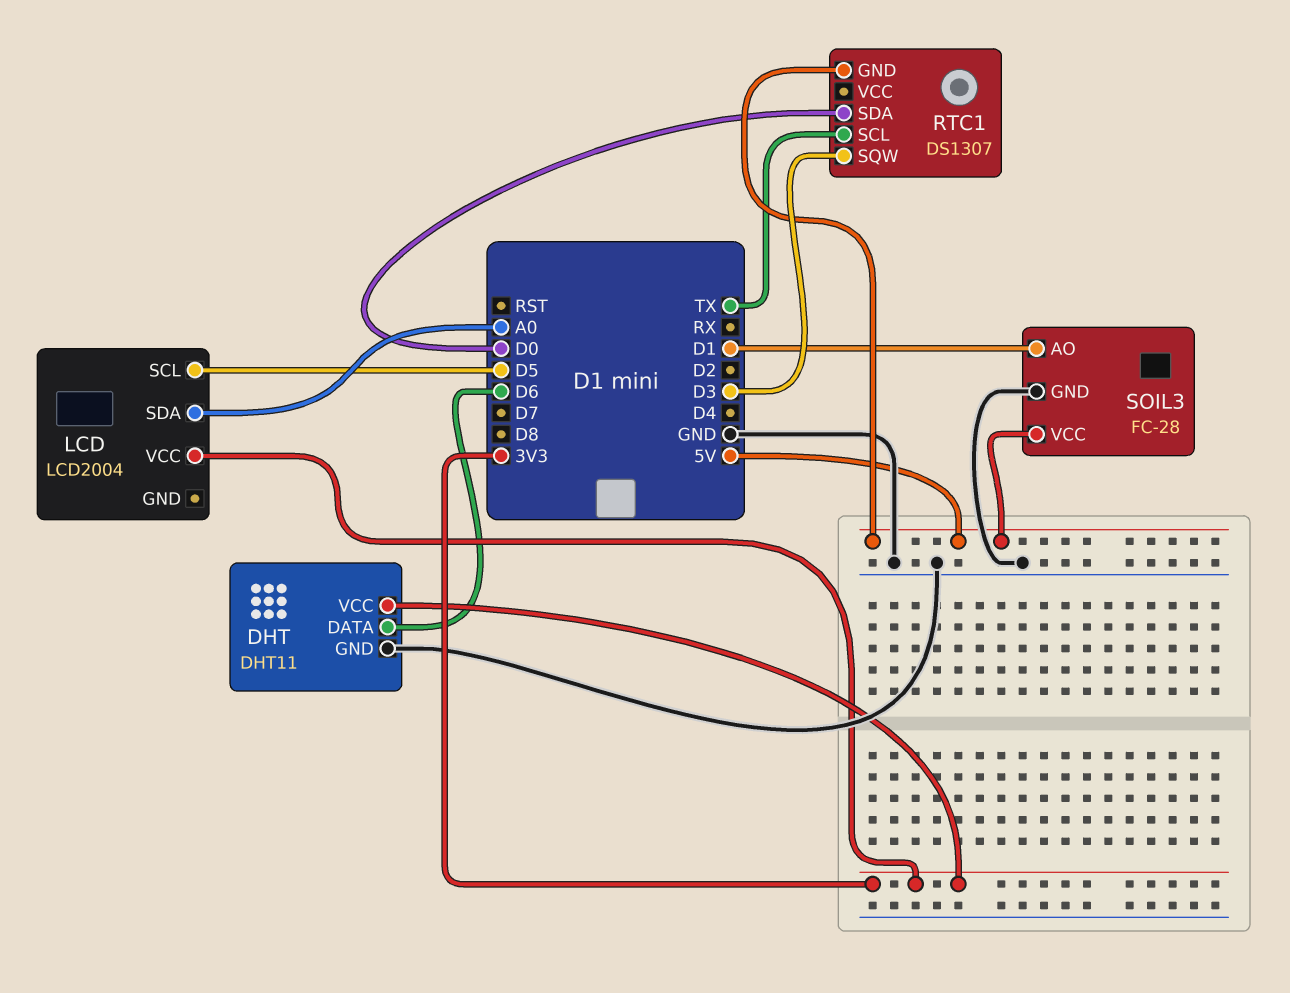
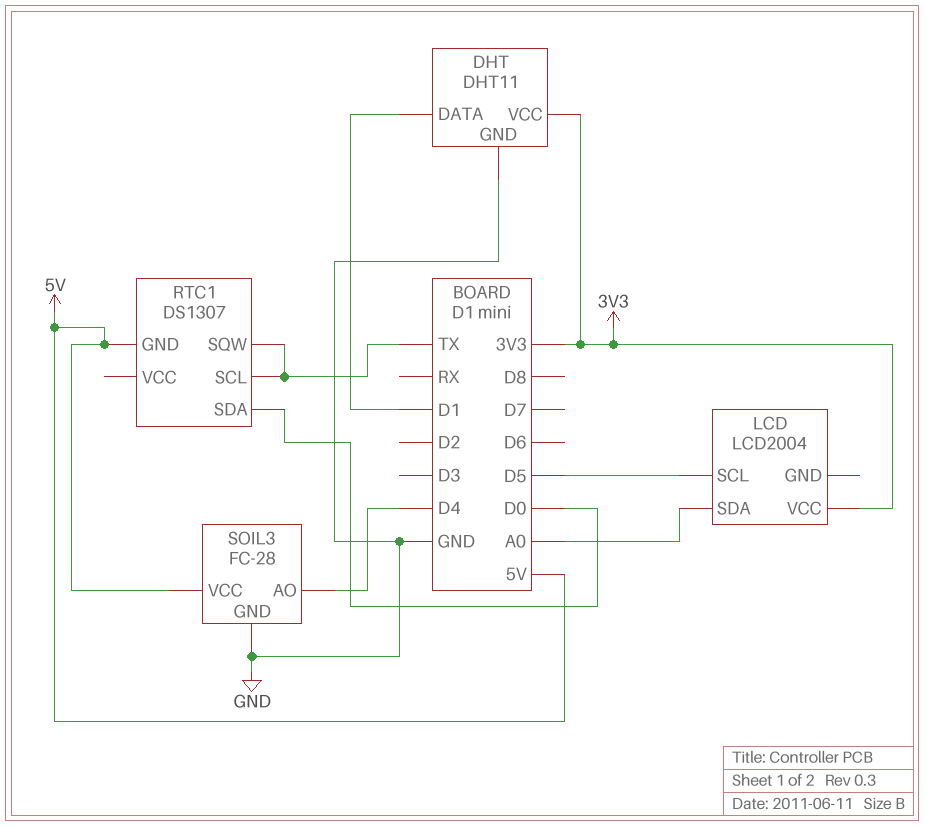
DHT pin DATA: D6 -> D1
RTC1 pin SQW: D3 -> TX
SOIL3 pin AO: D1 -> D4

